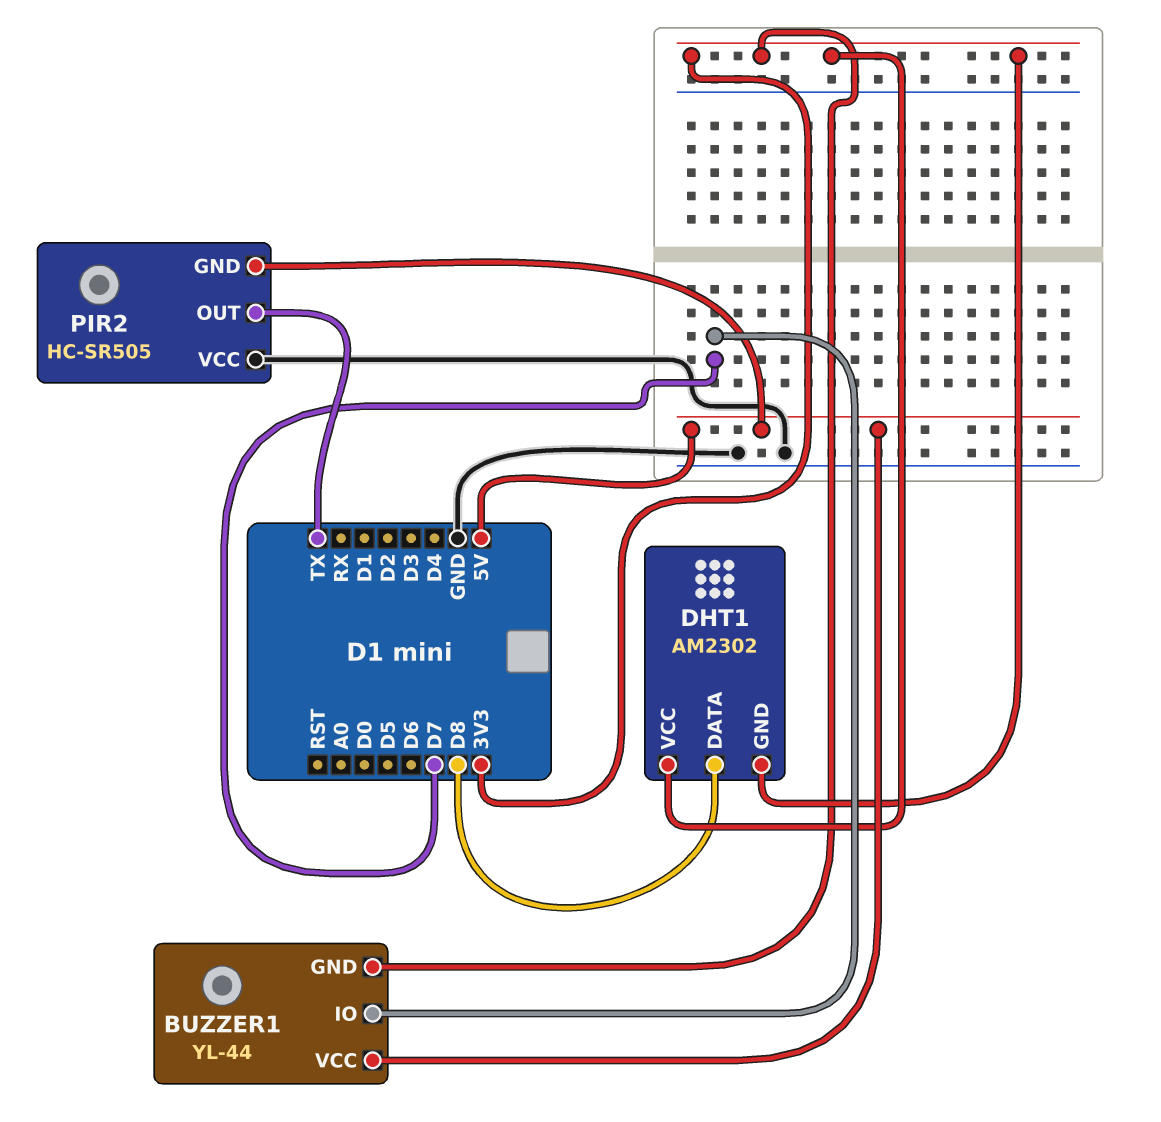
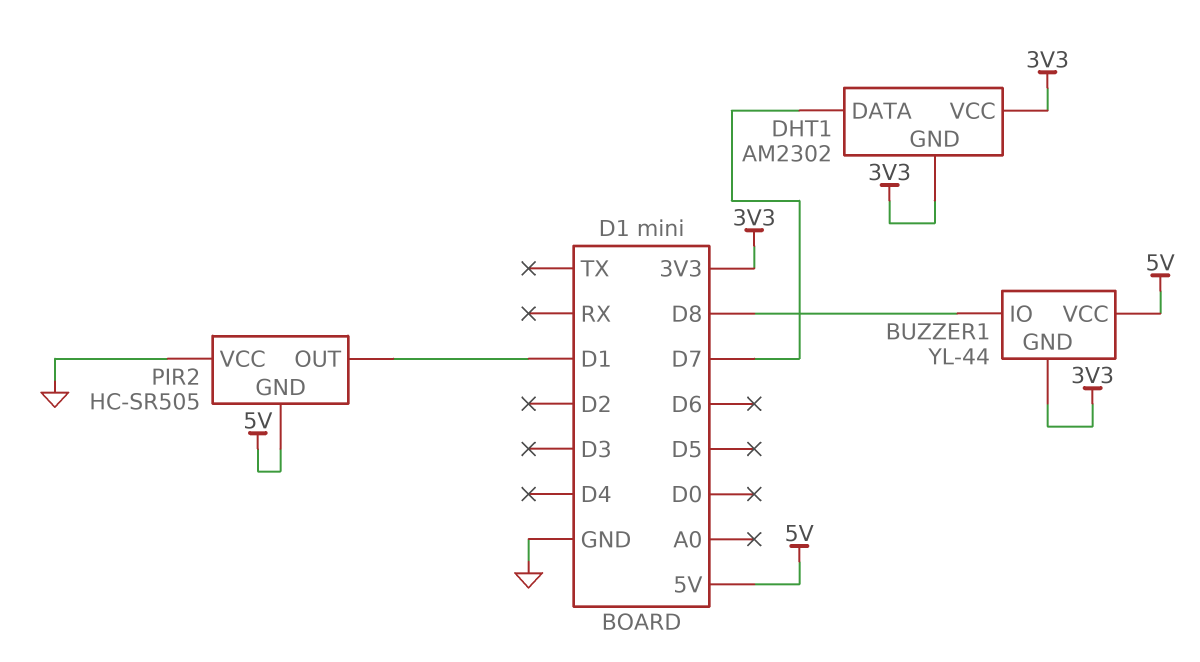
BUZZER1 pin IO: D7 -> D8
DHT1 pin DATA: D8 -> D7
PIR2 pin OUT: TX -> D1

